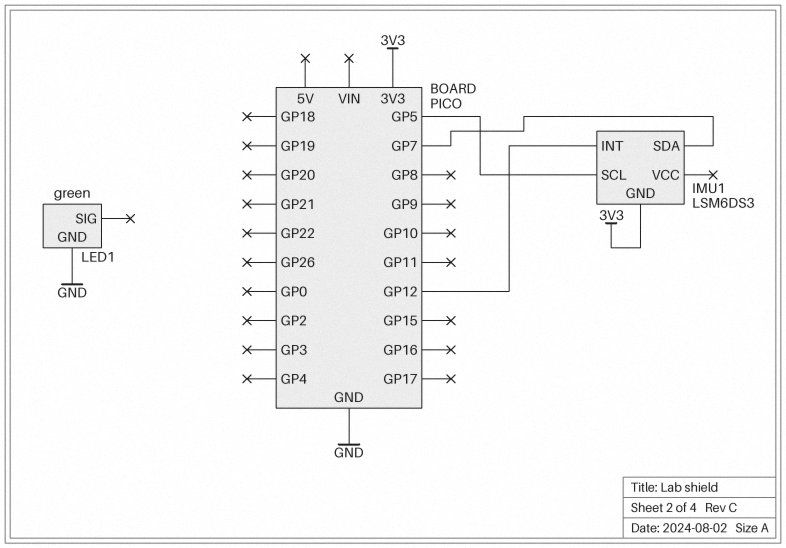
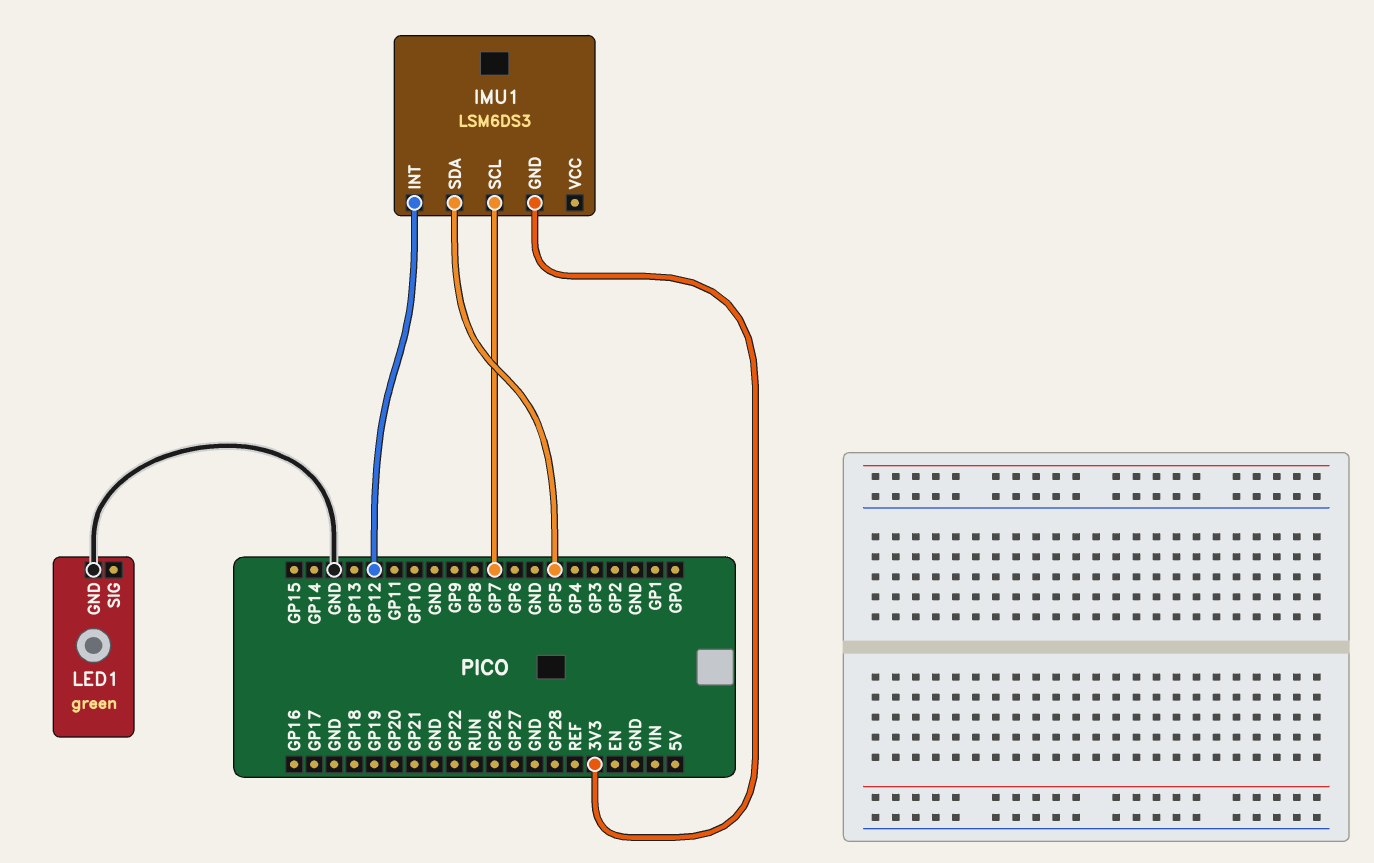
IMU1 pin SCL: GP5 -> GP7
IMU1 pin SDA: GP7 -> GP5

